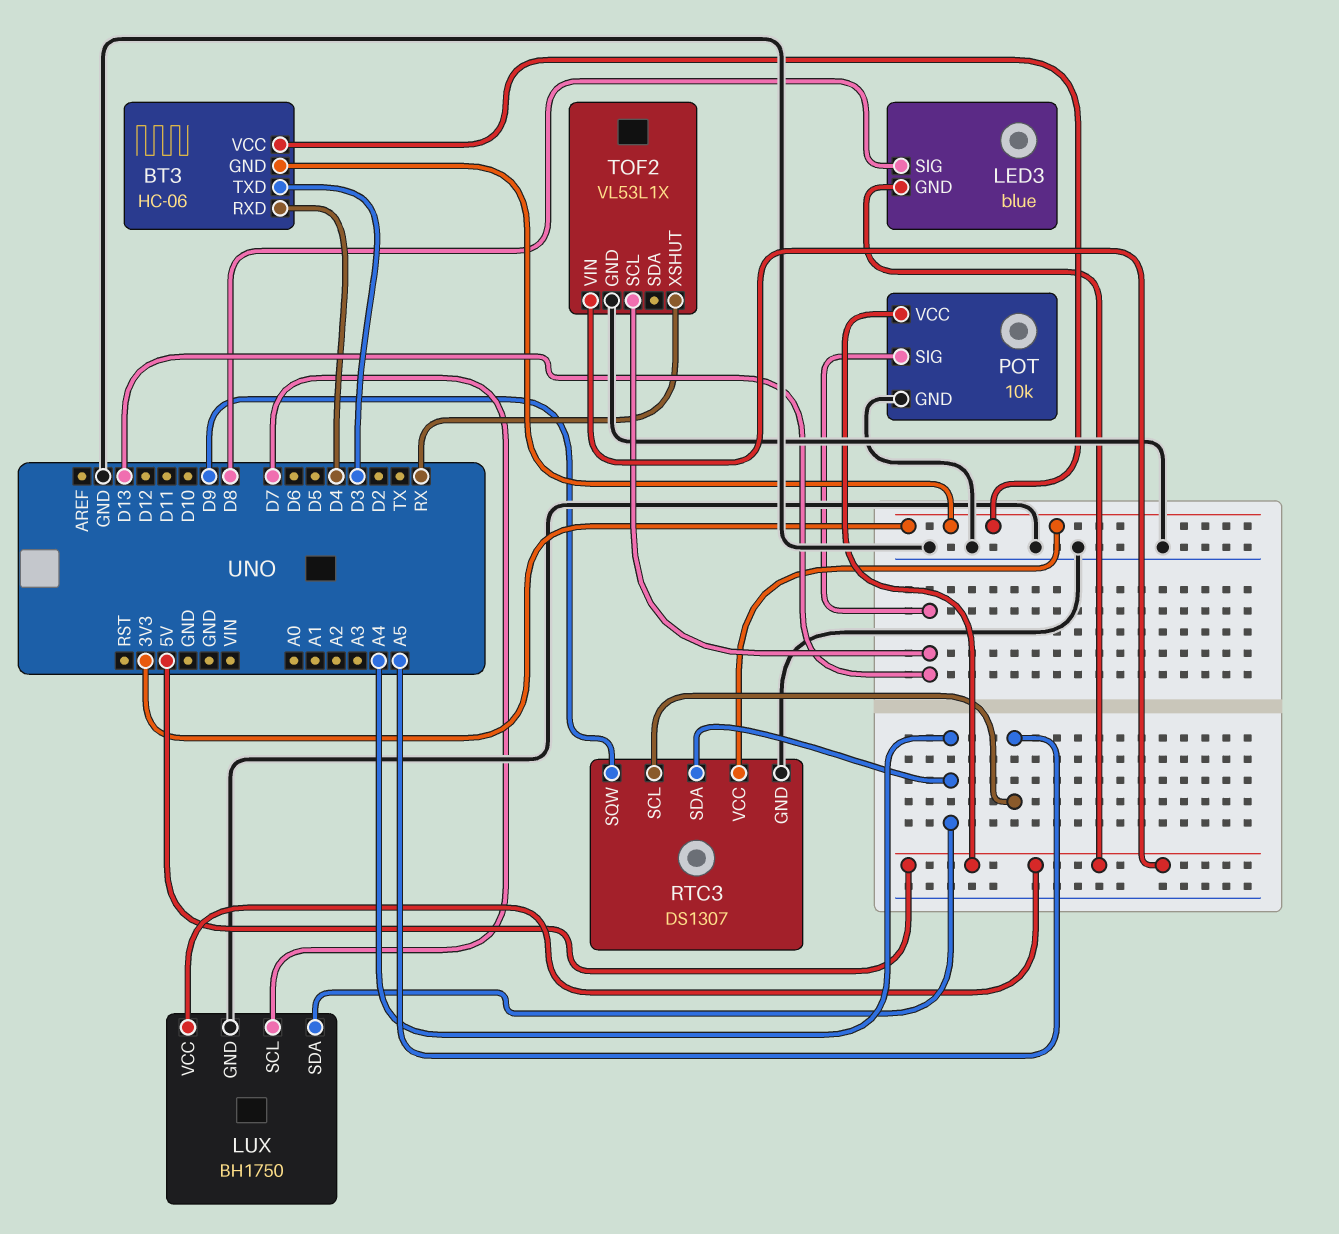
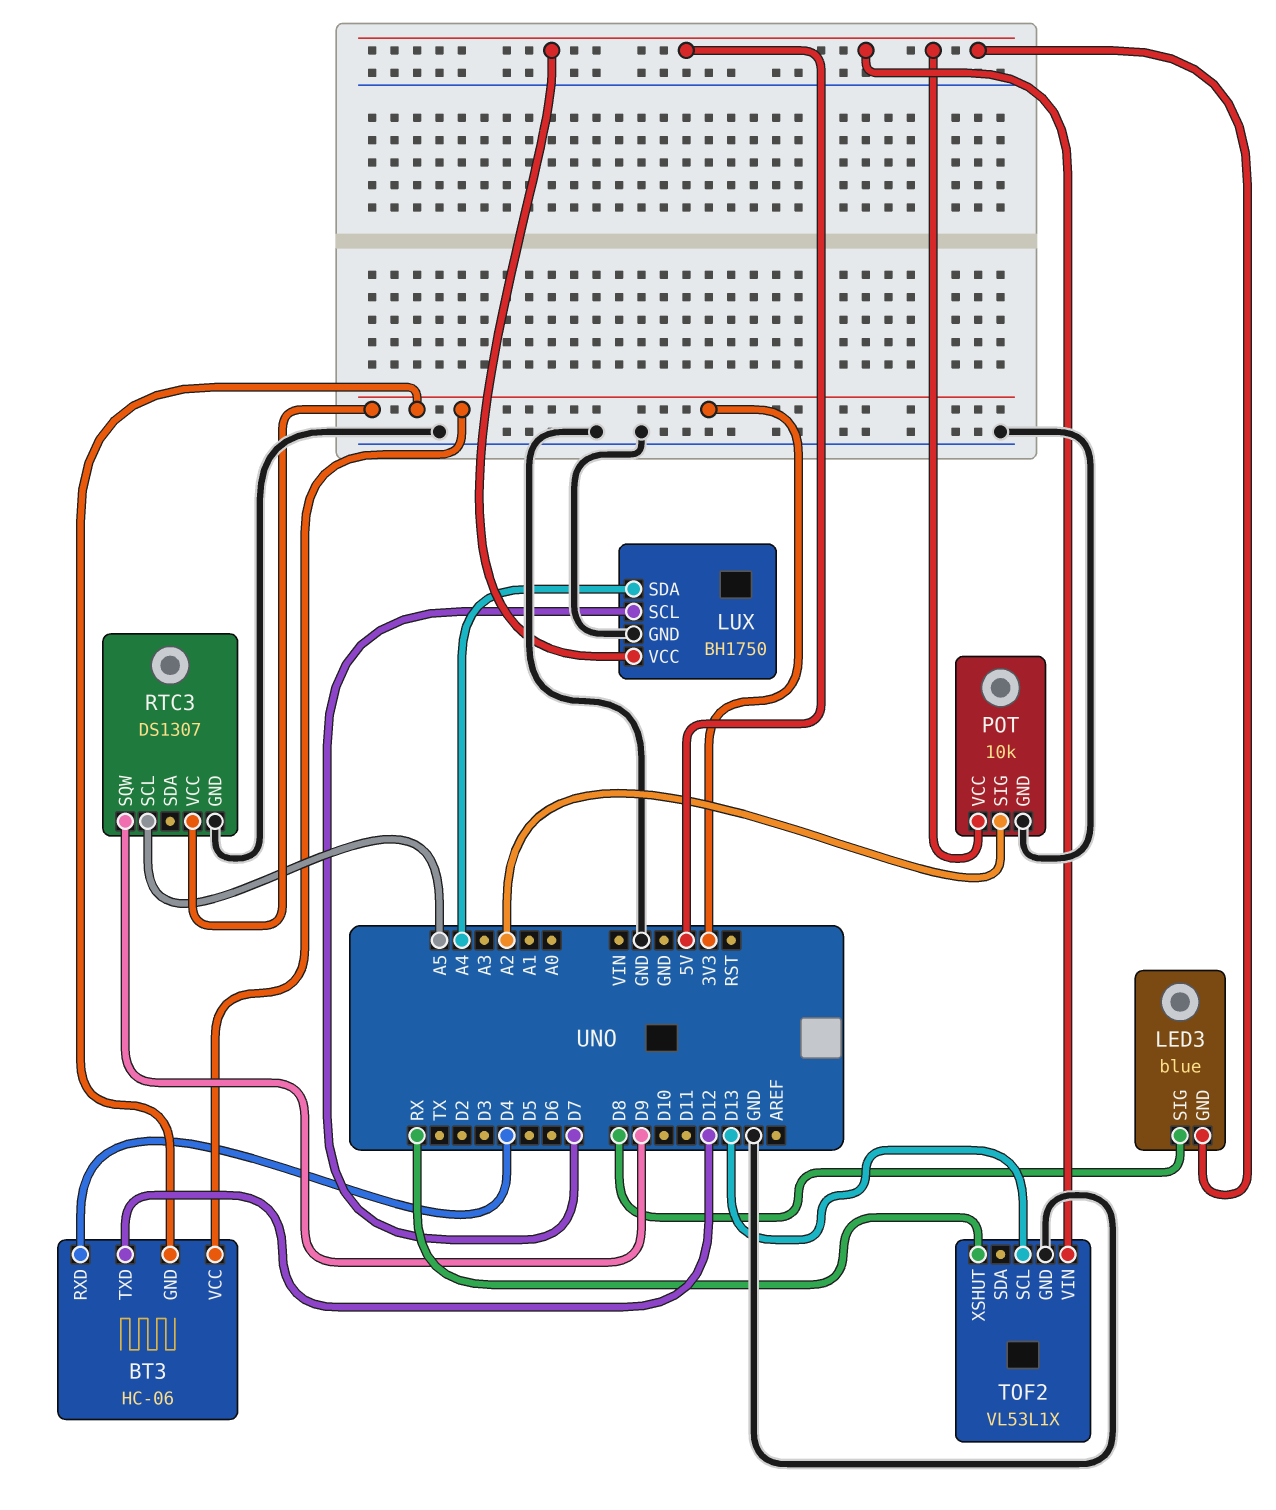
BT3 pin TXD: D3 -> D12
POT pin SIG: D13 -> A2
RTC3 pin SDA: A4 -> none

